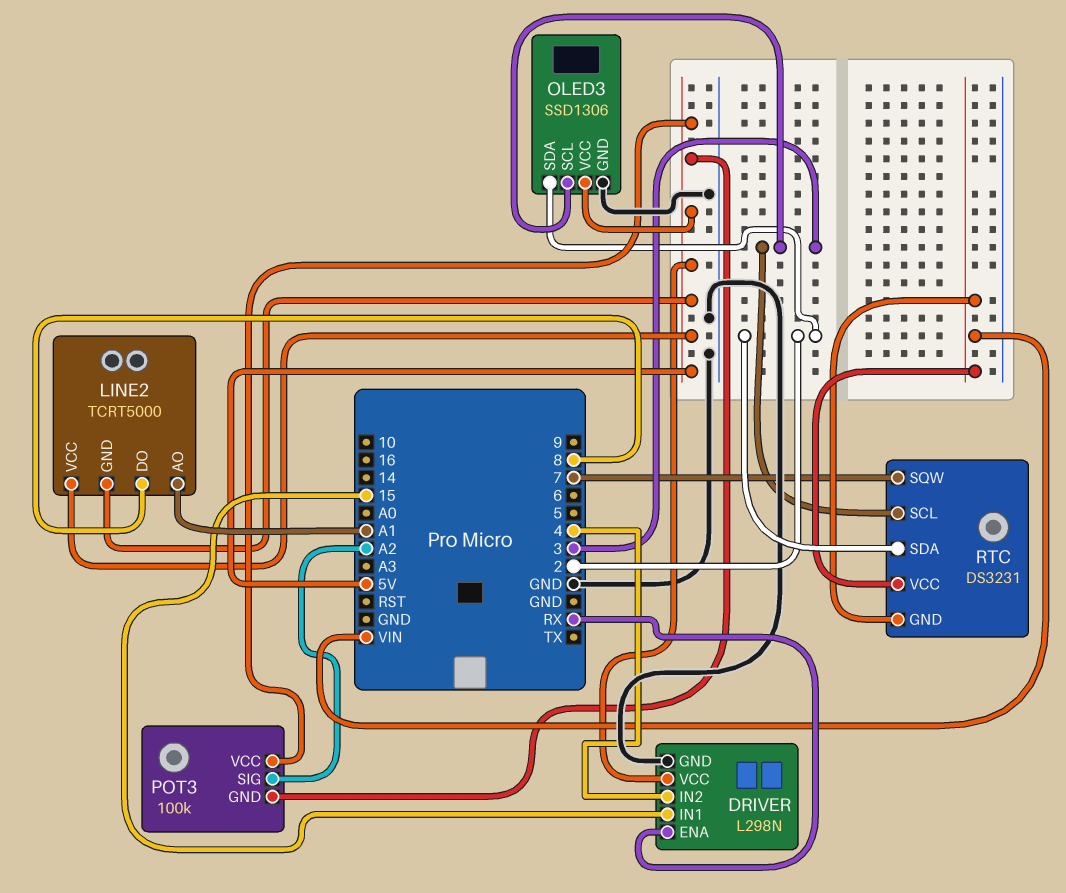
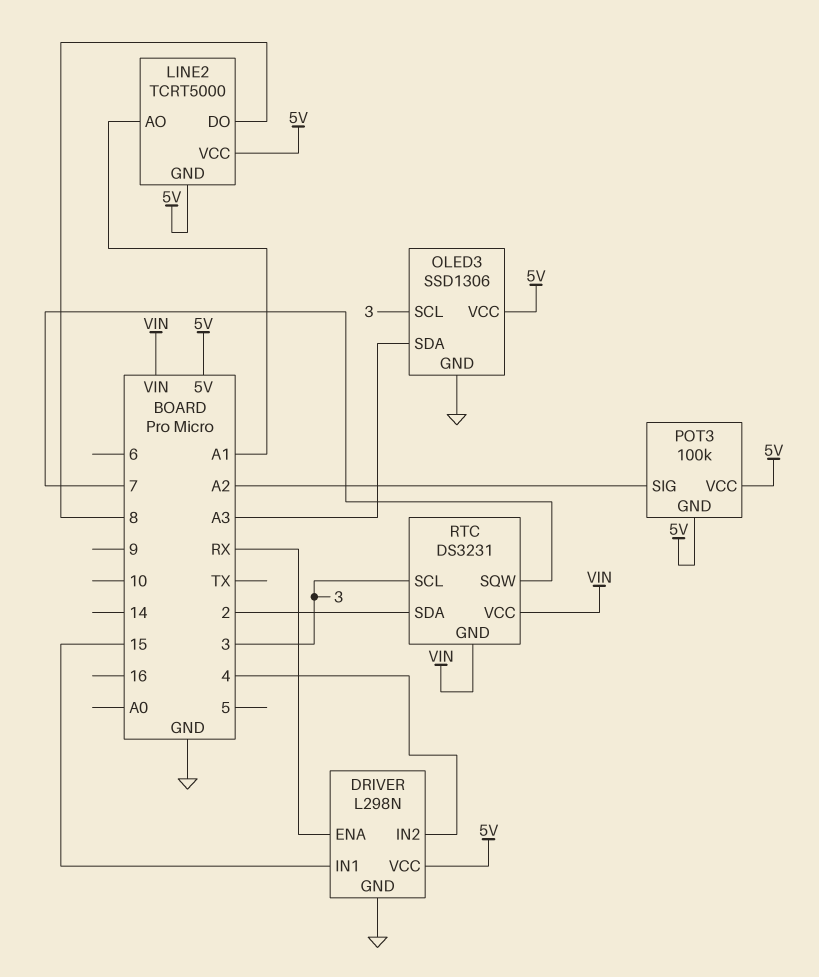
OLED3 pin SDA: 2 -> A3

